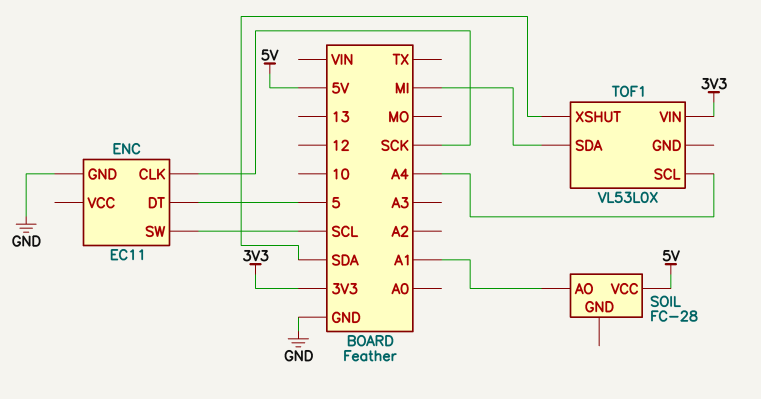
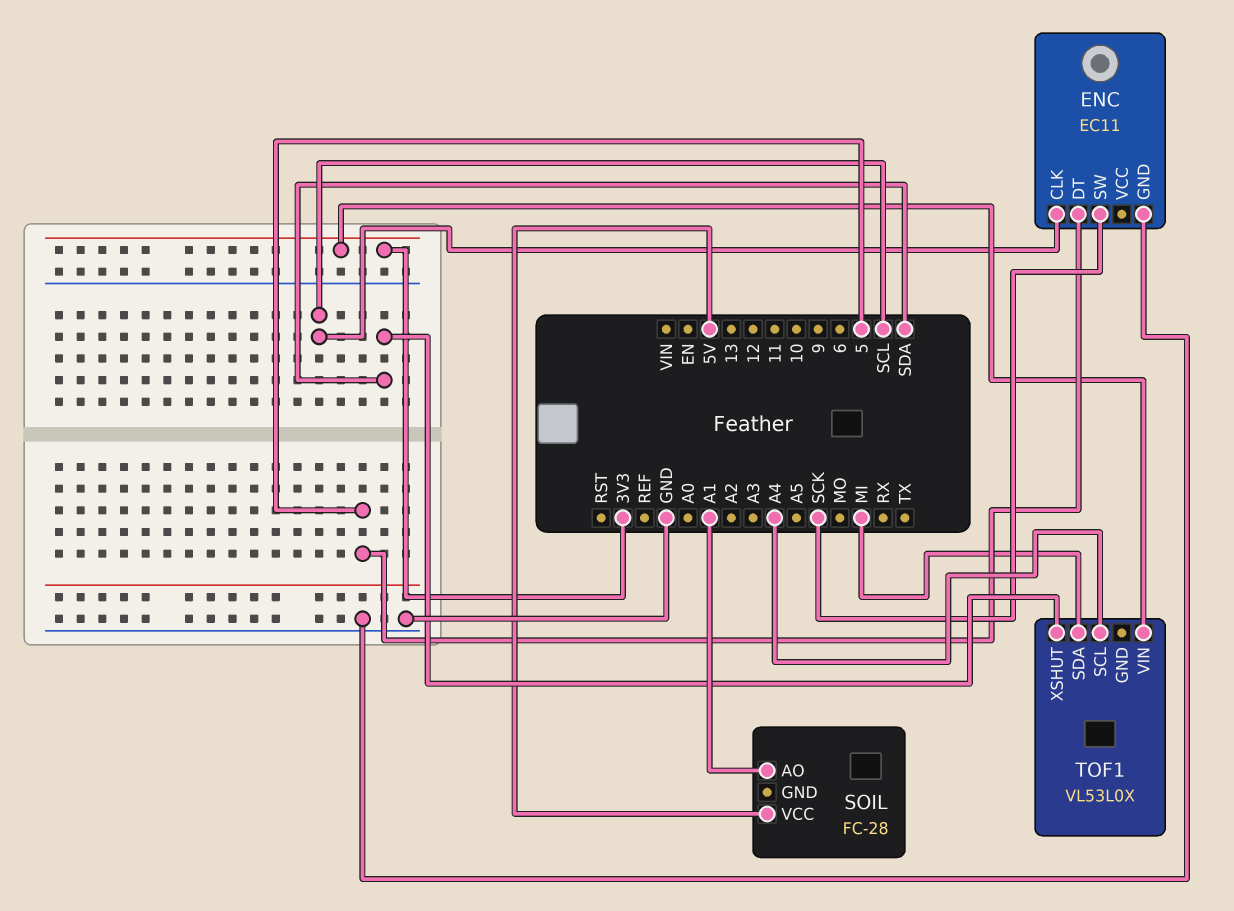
ENC pin CLK: SCK -> SCL
ENC pin SW: SCL -> SCK

